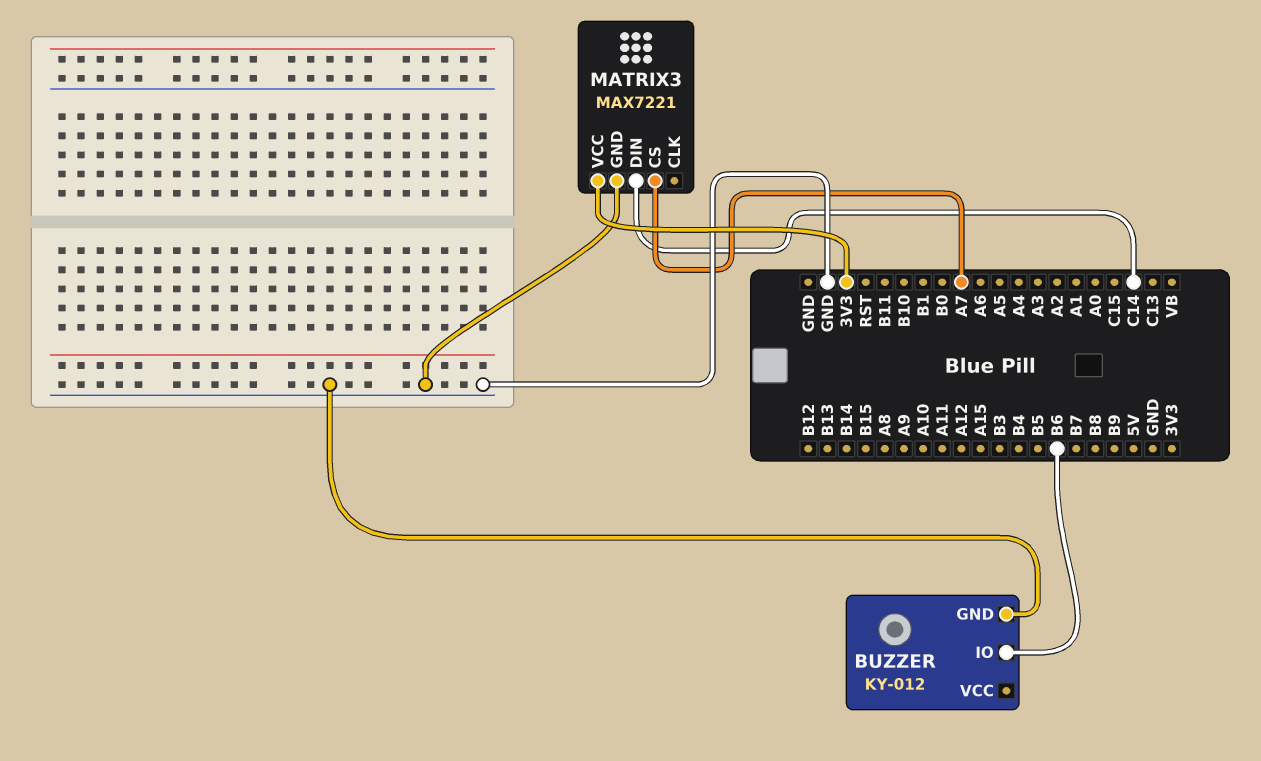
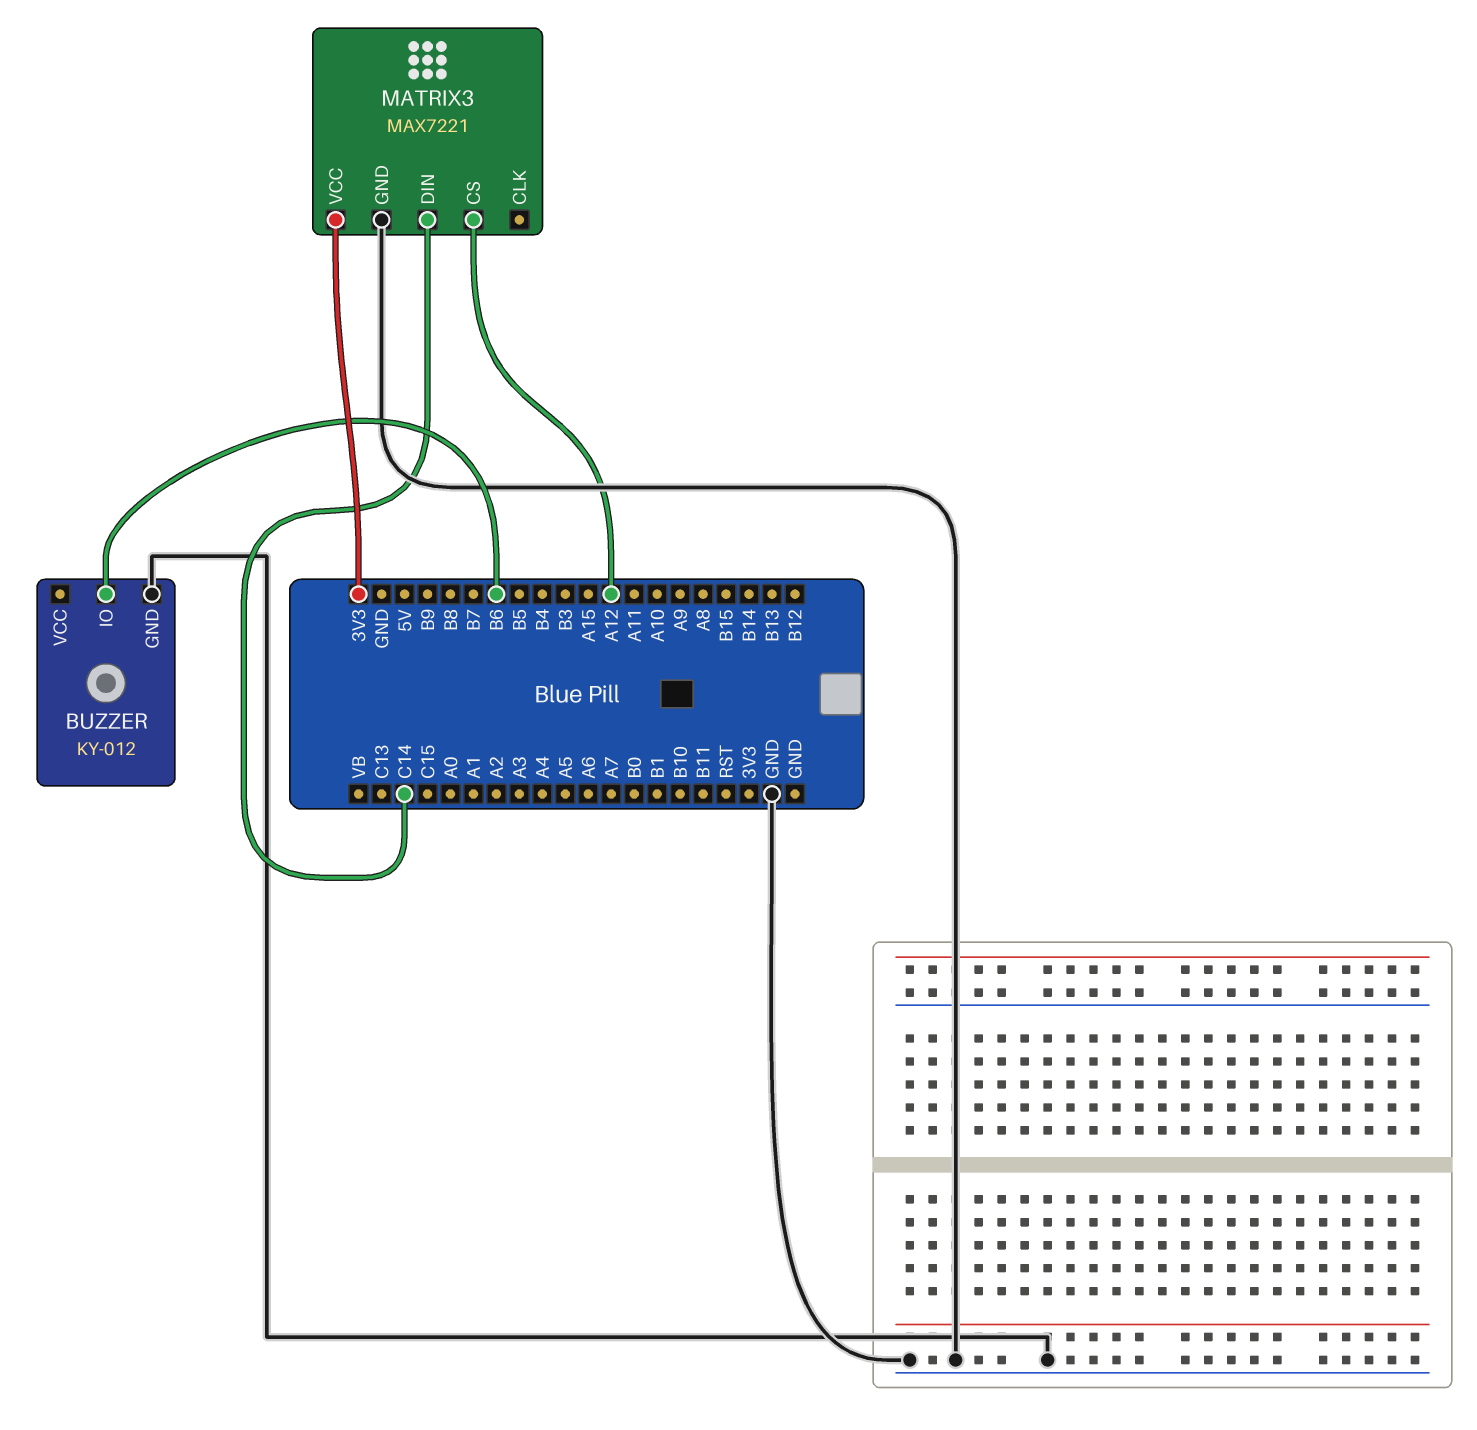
MATRIX3 pin CS: A7 -> A12

